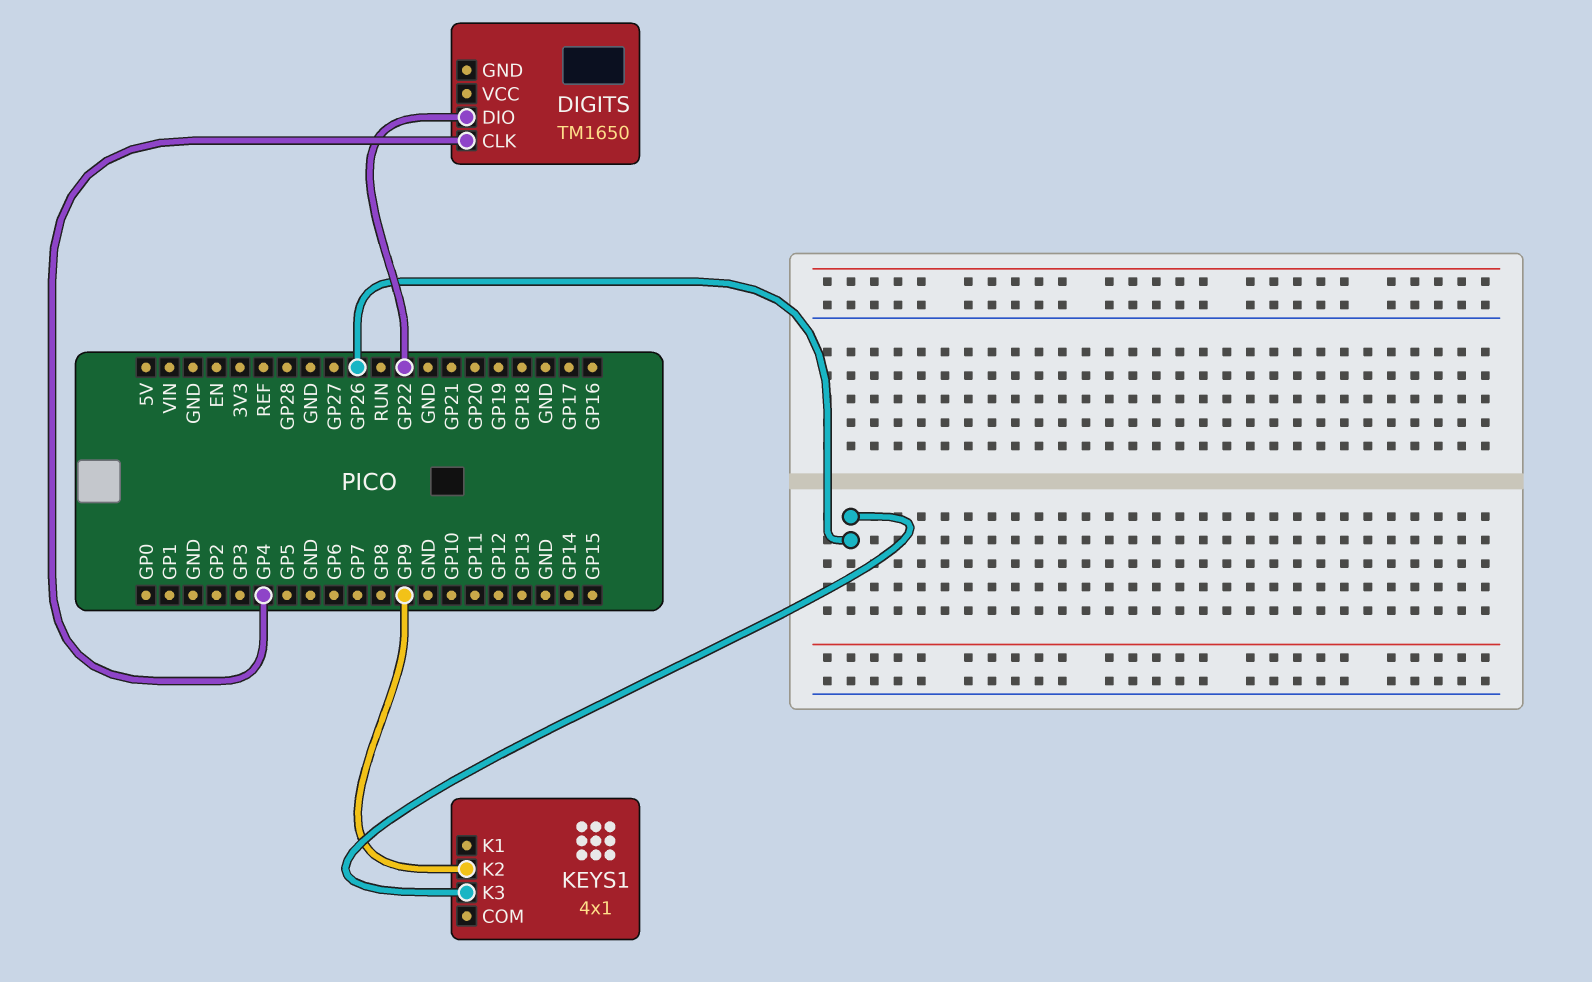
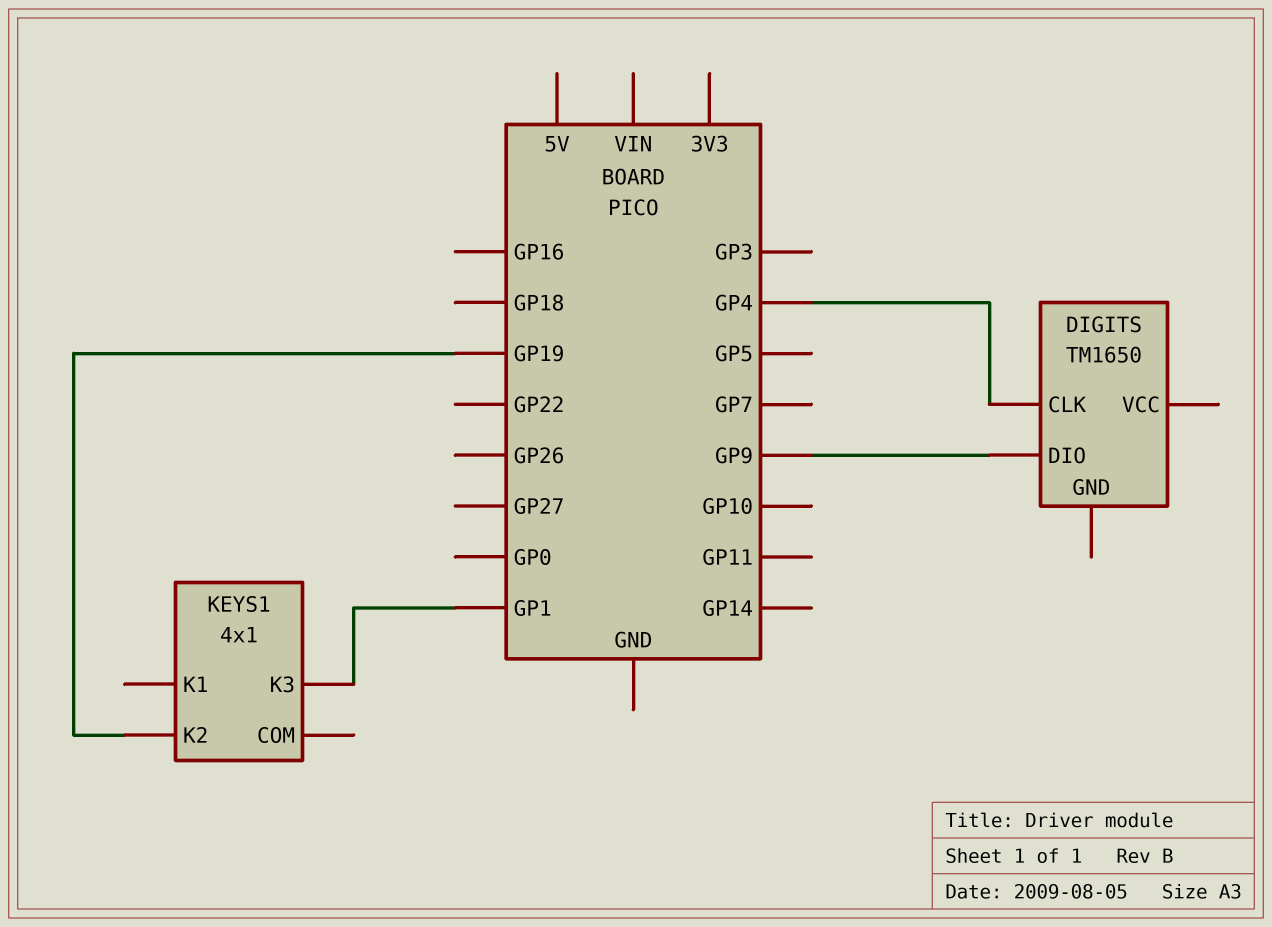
DIGITS pin DIO: GP22 -> GP9
KEYS1 pin K2: GP9 -> GP19
KEYS1 pin K3: GP26 -> GP1

